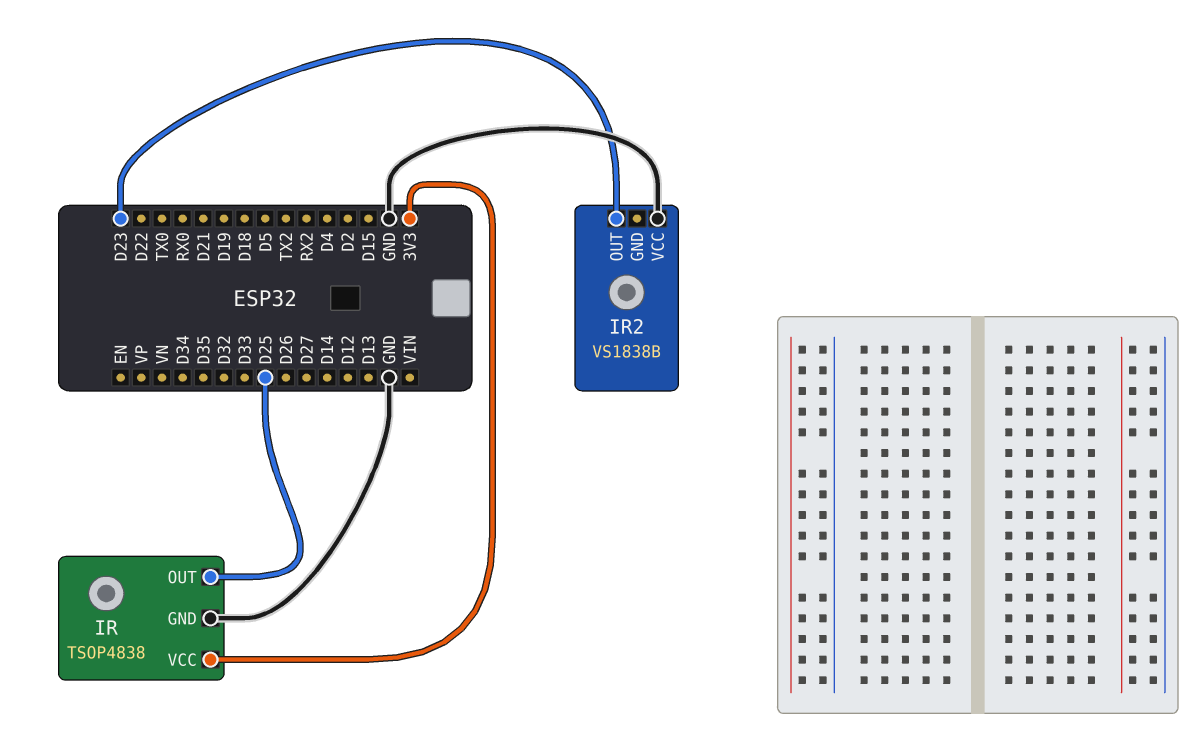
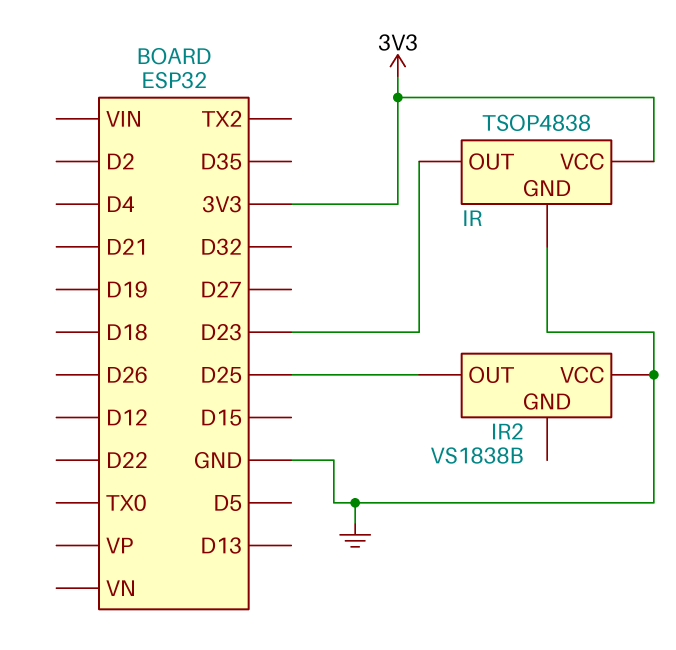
IR pin OUT: D25 -> D23
IR2 pin OUT: D23 -> D25

